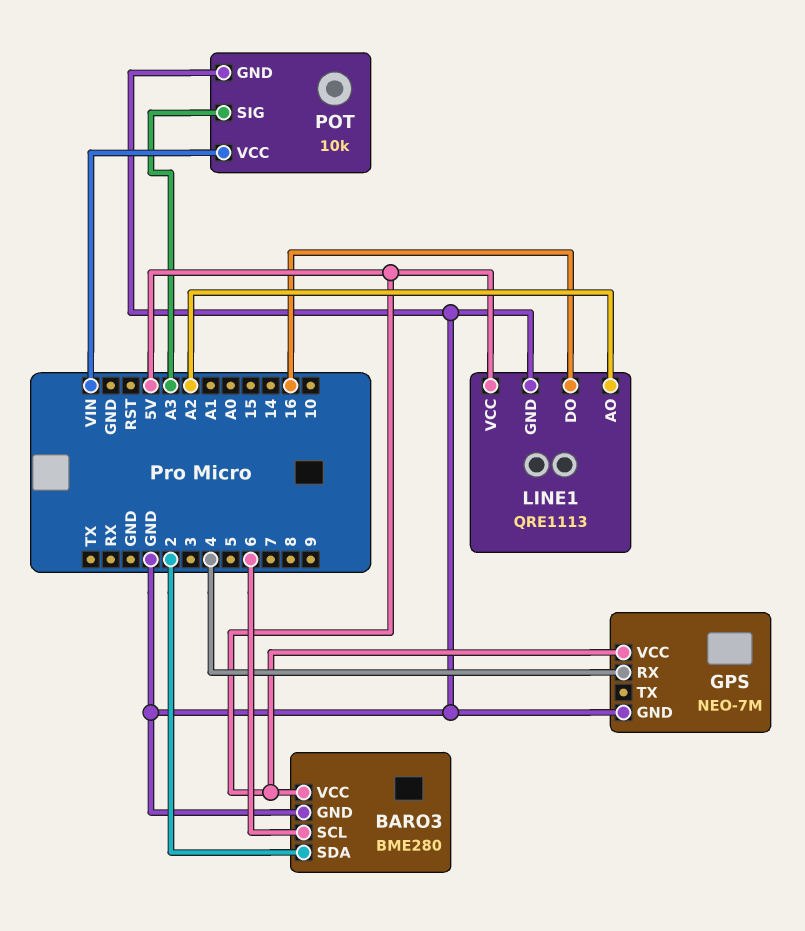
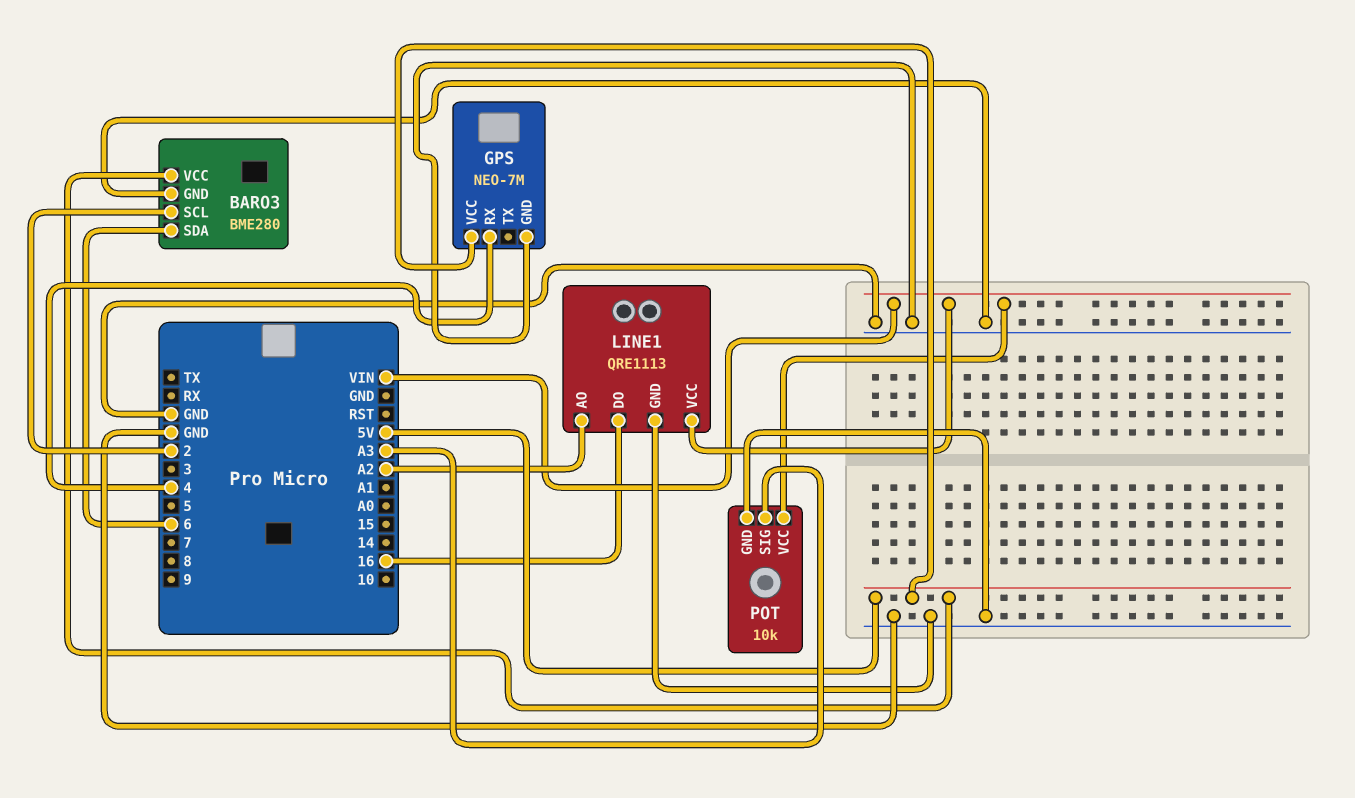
BARO3 pin SCL: 6 -> 2
BARO3 pin SDA: 2 -> 6
LINE1 pin VCC: 5V -> VIN

